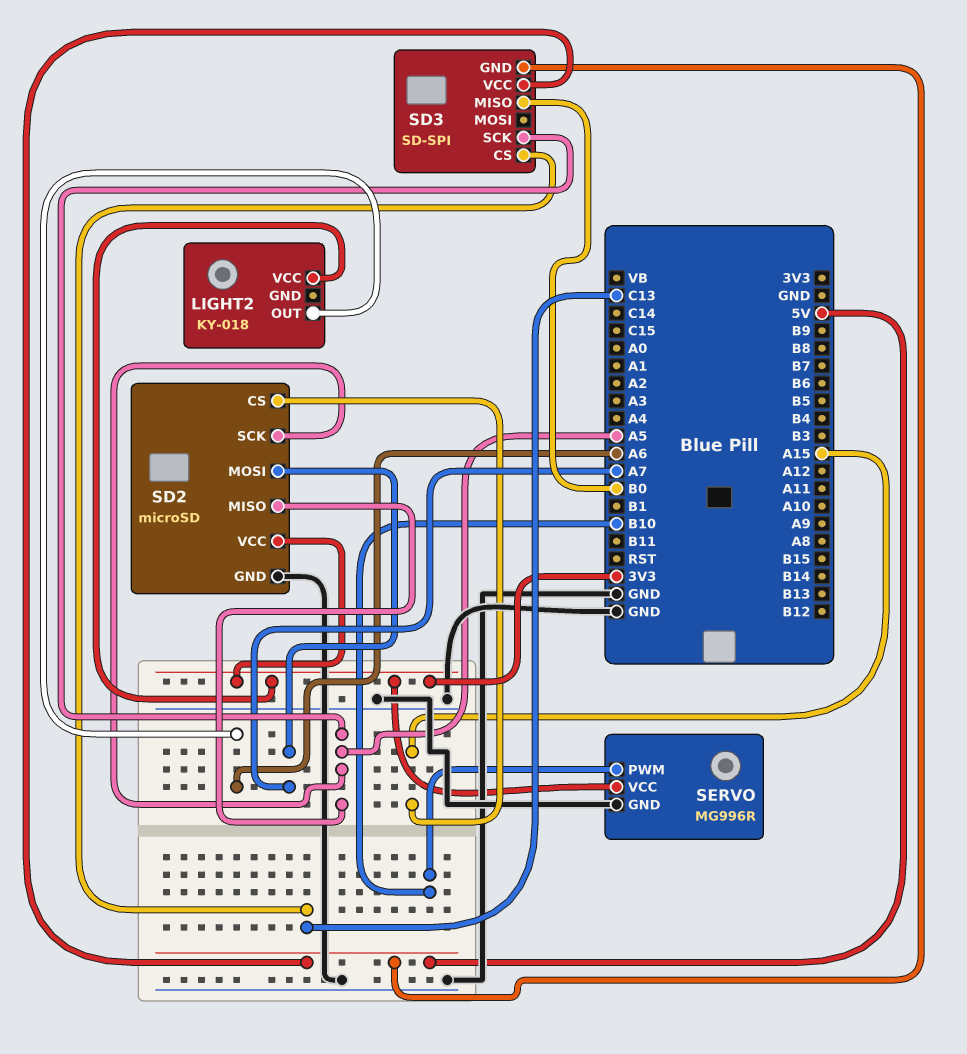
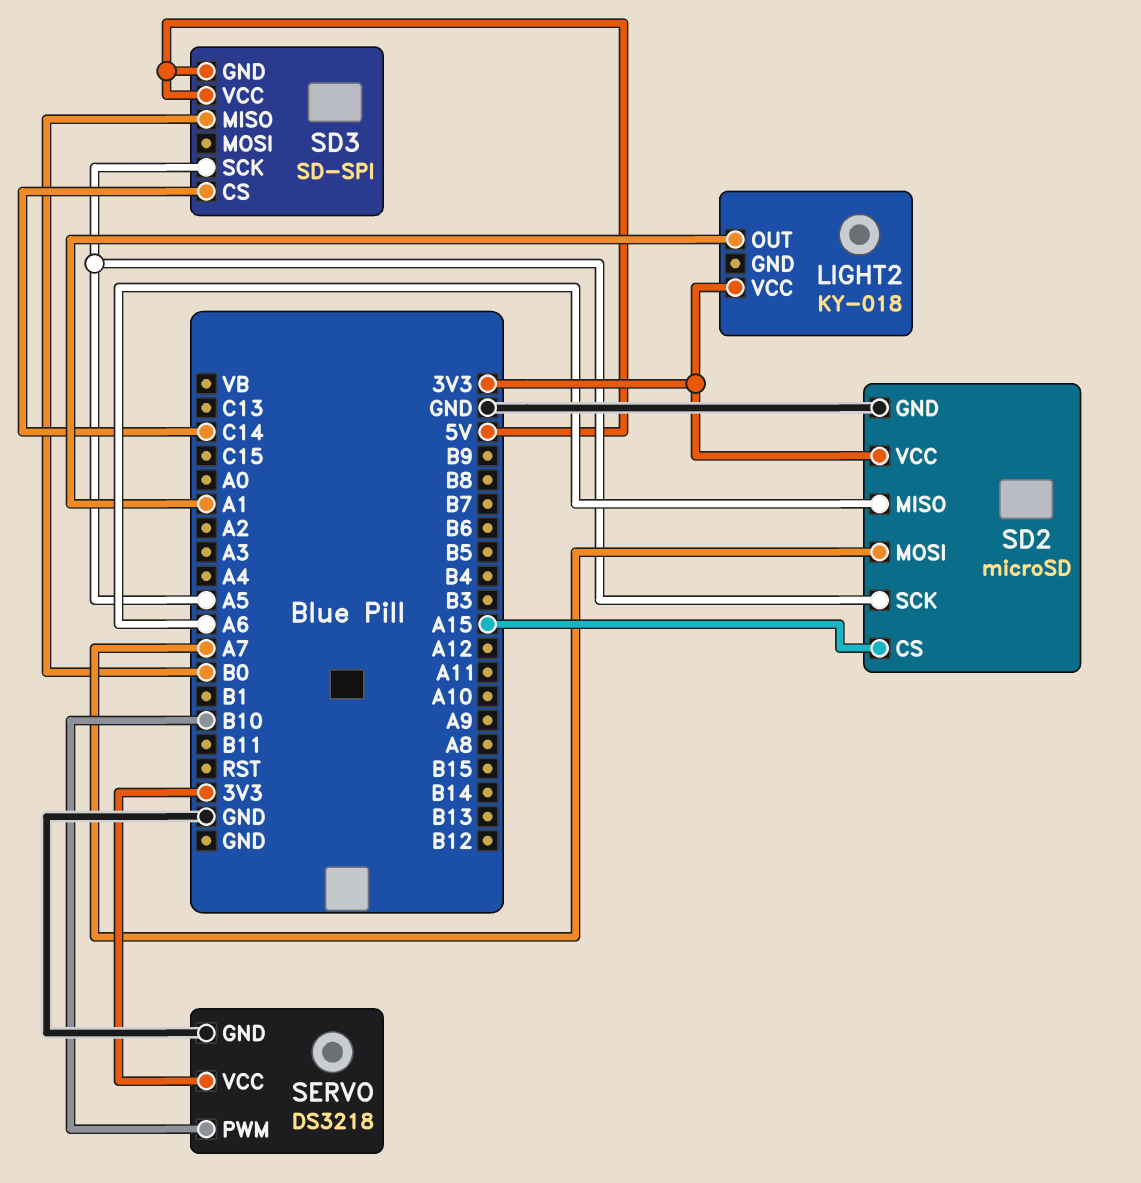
LIGHT2 pin OUT: A6 -> A1
SD2 pin MISO: A5 -> A6
SD3 pin CS: C13 -> C14
SERVO: MG996R -> DS3218

